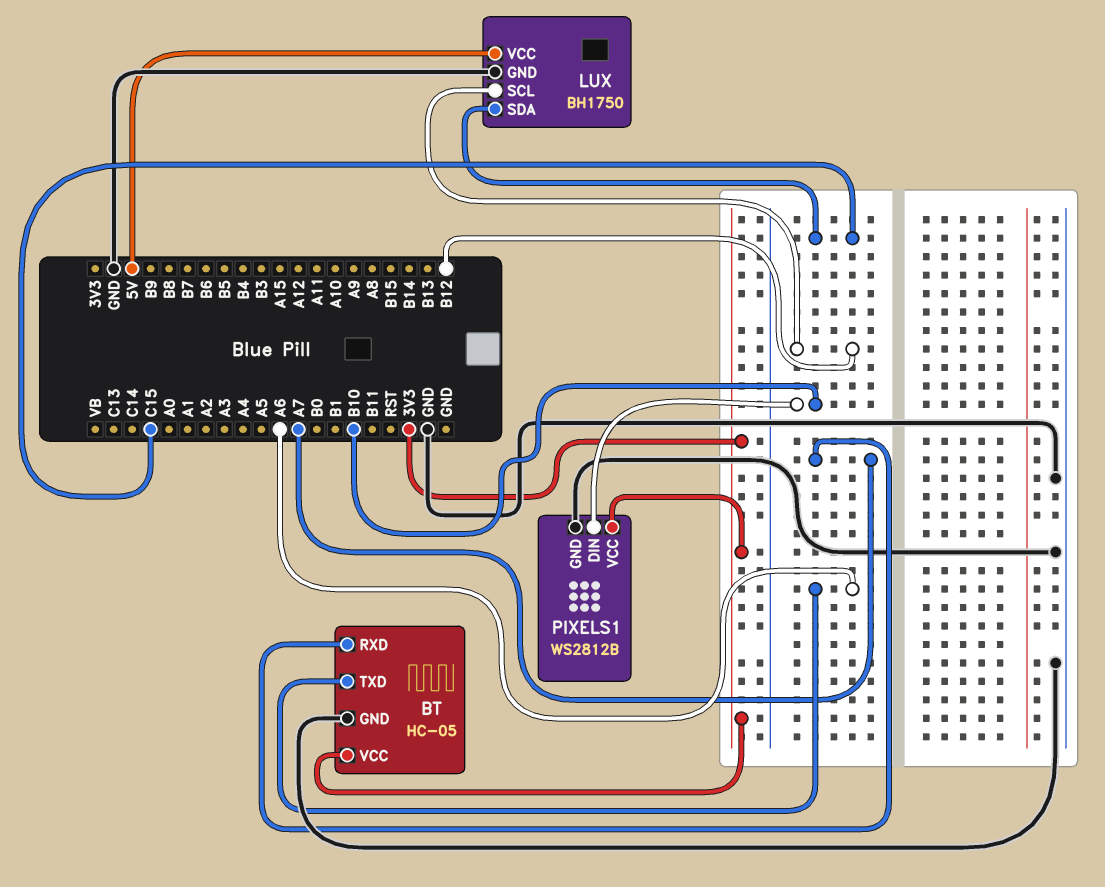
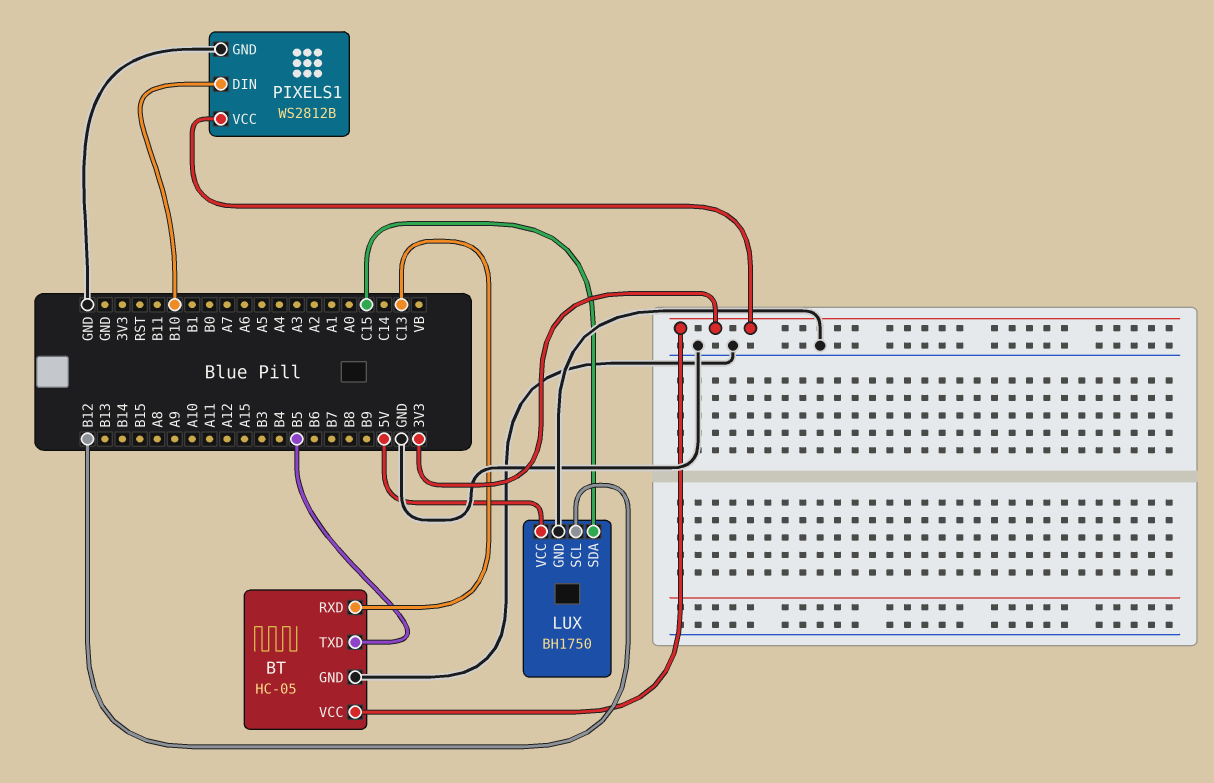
BT pin RXD: A7 -> C13
BT pin TXD: A6 -> B5

